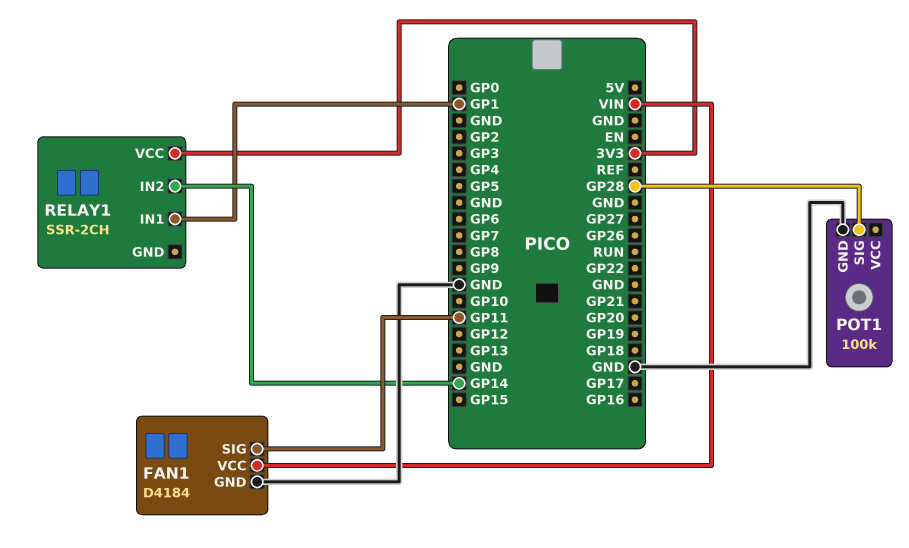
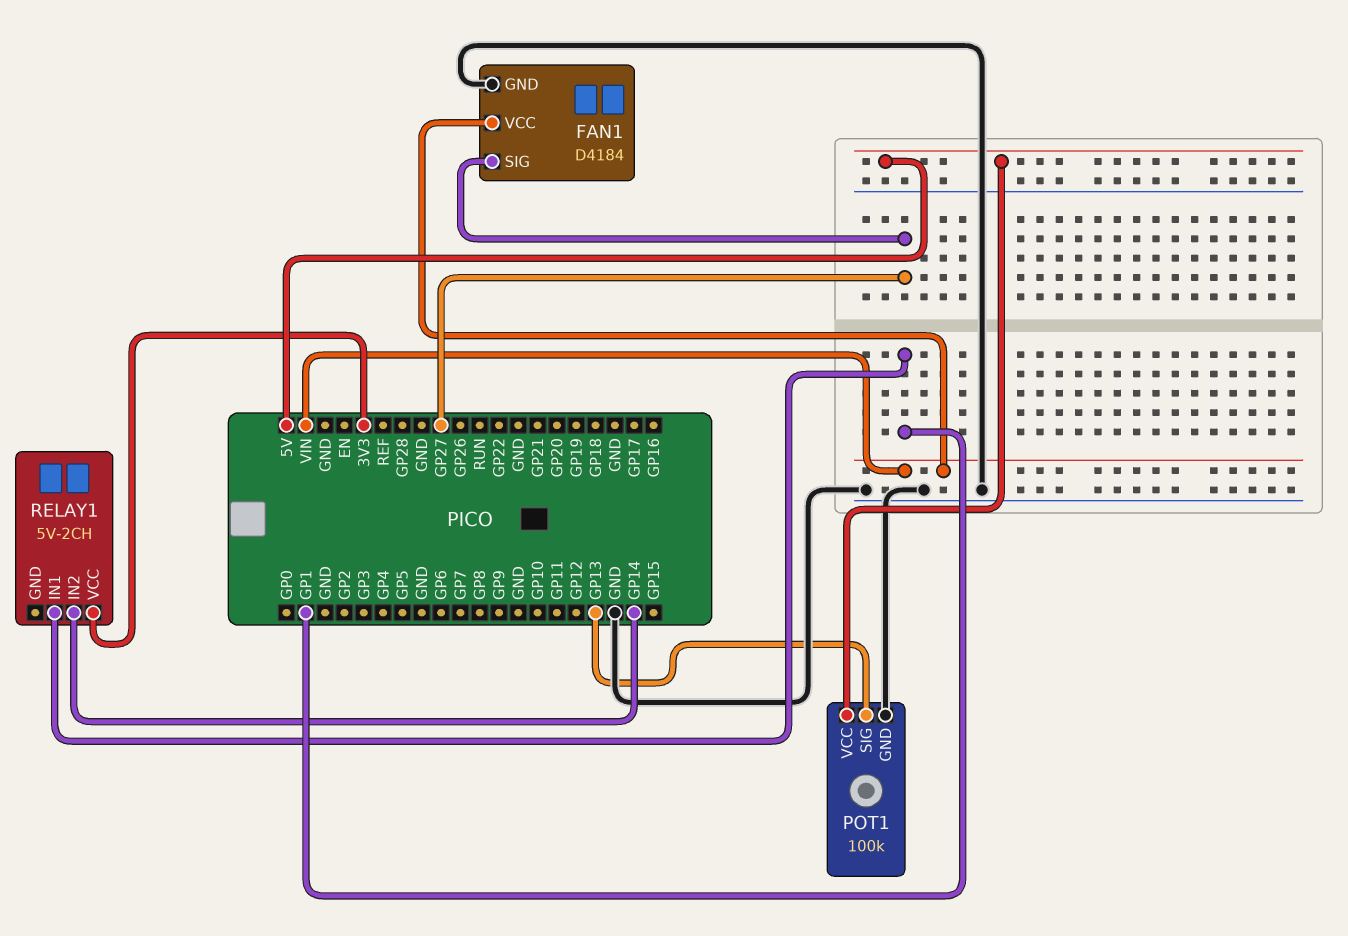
FAN1 pin SIG: GP11 -> GP27
POT1 pin SIG: GP28 -> GP13
POT1 pin VCC: none -> 5V
RELAY1: SSR-2CH -> 5V-2CH

